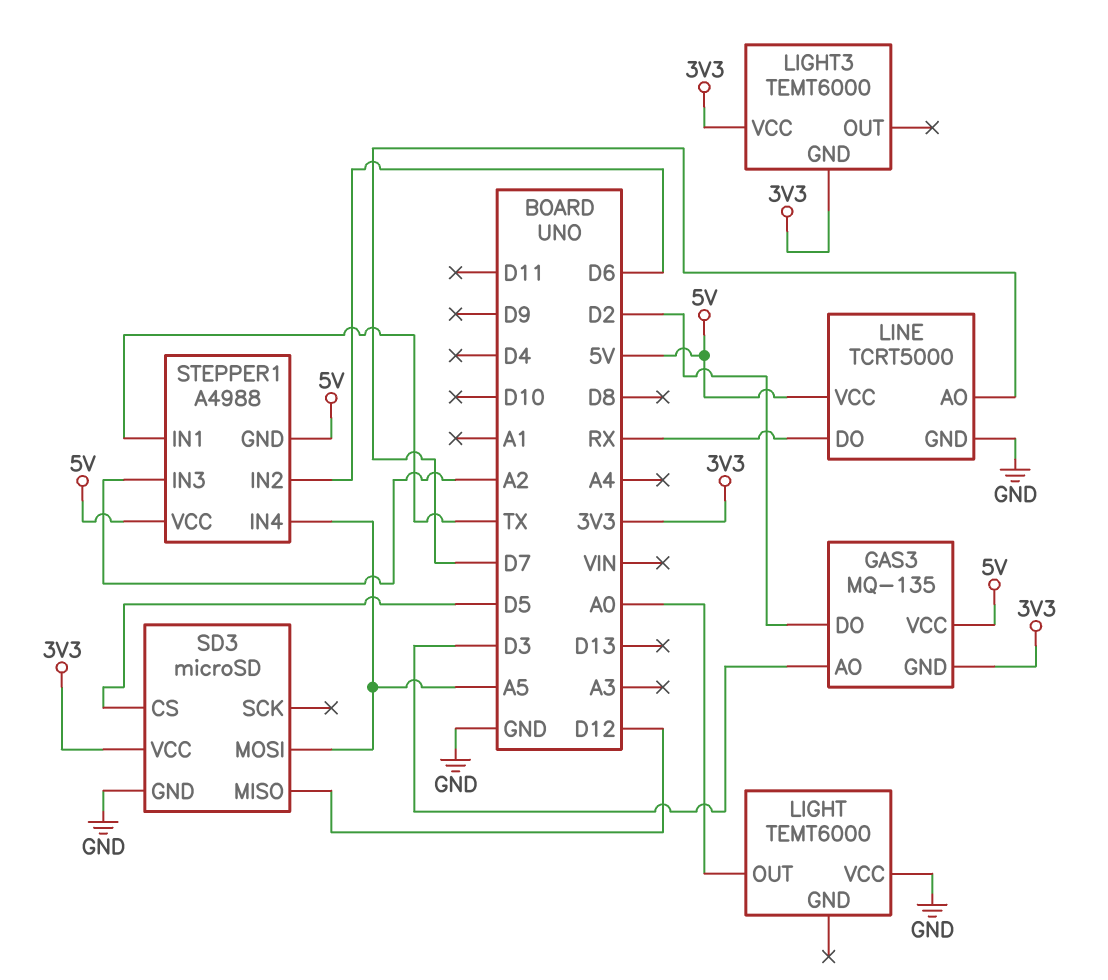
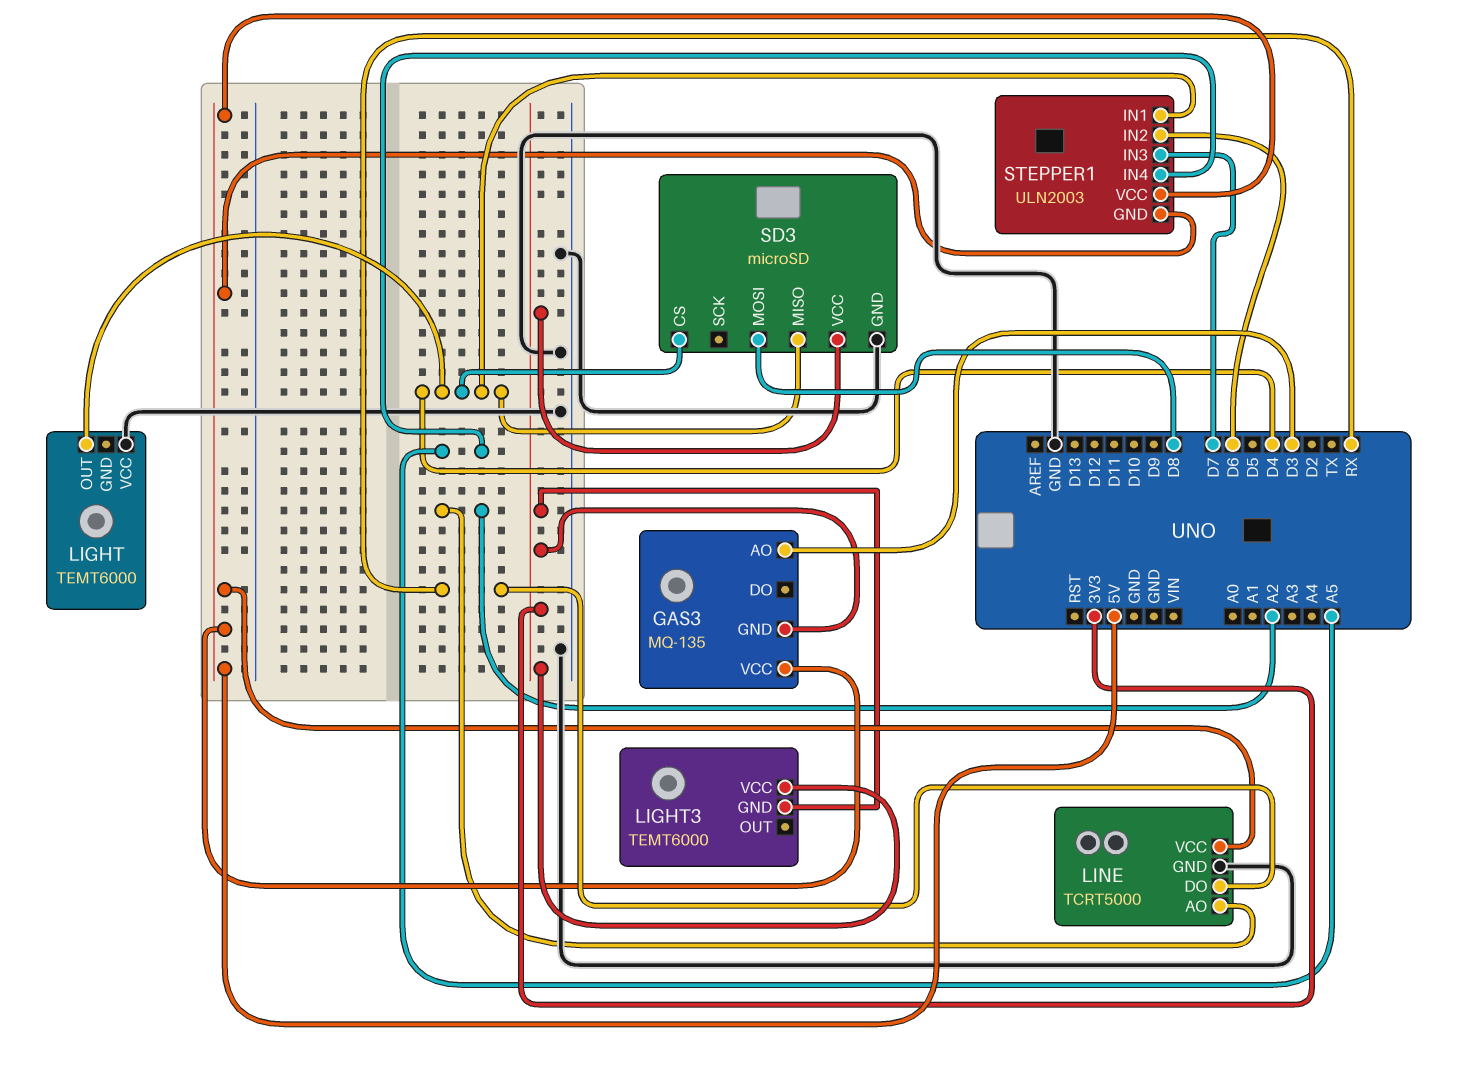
GAS3 pin DO: D2 -> none
LIGHT pin OUT: A0 -> D4
LINE pin AO: D7 -> A2
SD3 pin CS: D5 -> D4
SD3 pin MISO: D12 -> D4
SD3 pin MOSI: A5 -> D8
STEPPER1: A4988 -> ULN2003
STEPPER1 pin IN1: TX -> D4
STEPPER1 pin IN3: A2 -> D7

